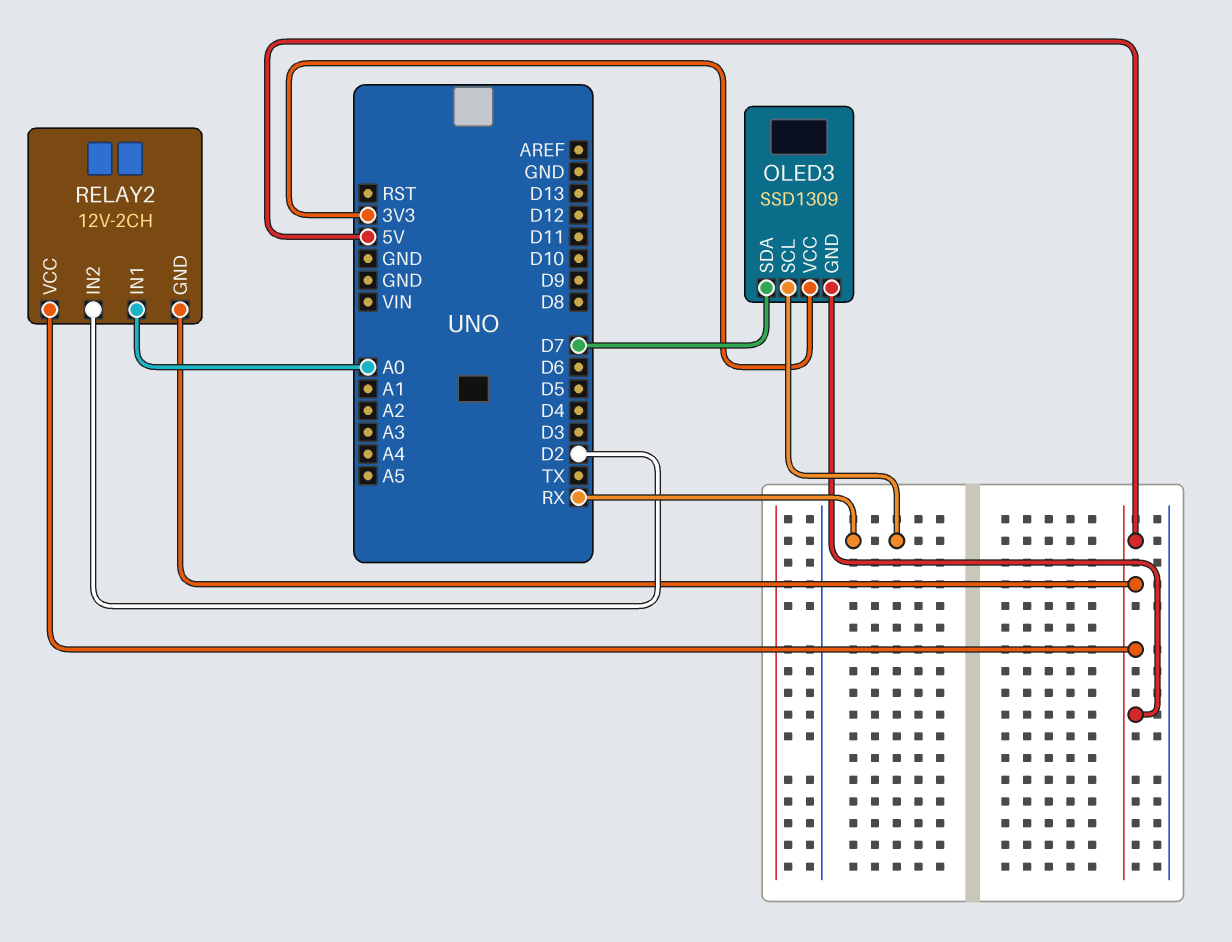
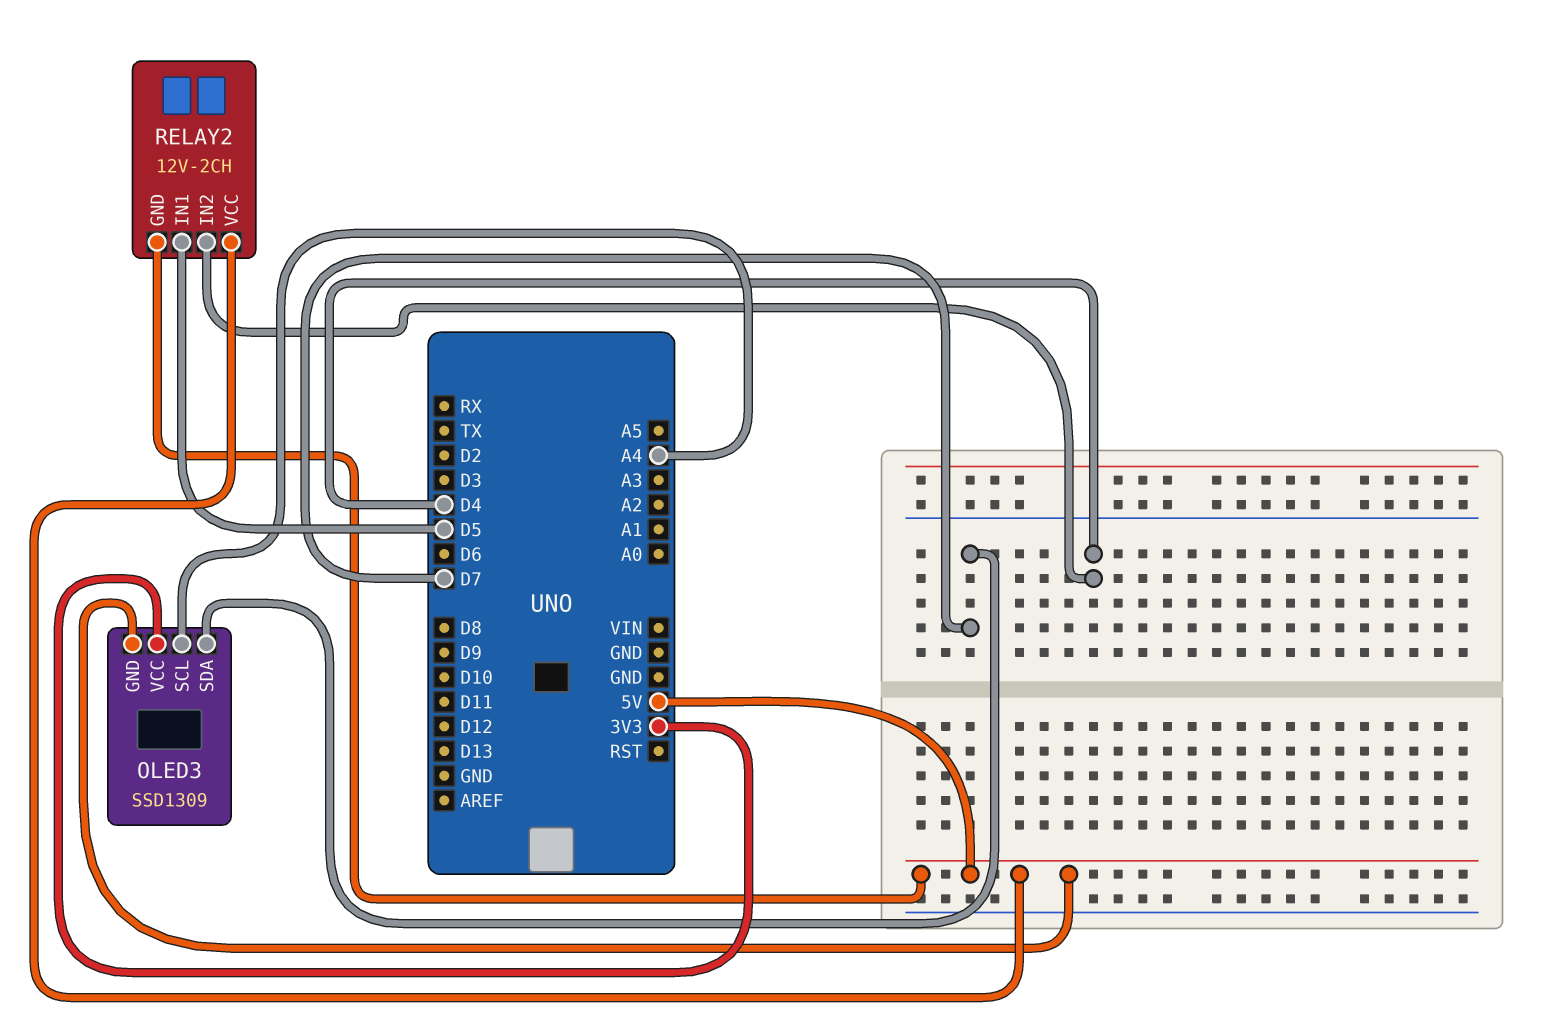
OLED3 pin SCL: RX -> A4
RELAY2 pin IN1: A0 -> D5
RELAY2 pin IN2: D2 -> D4

